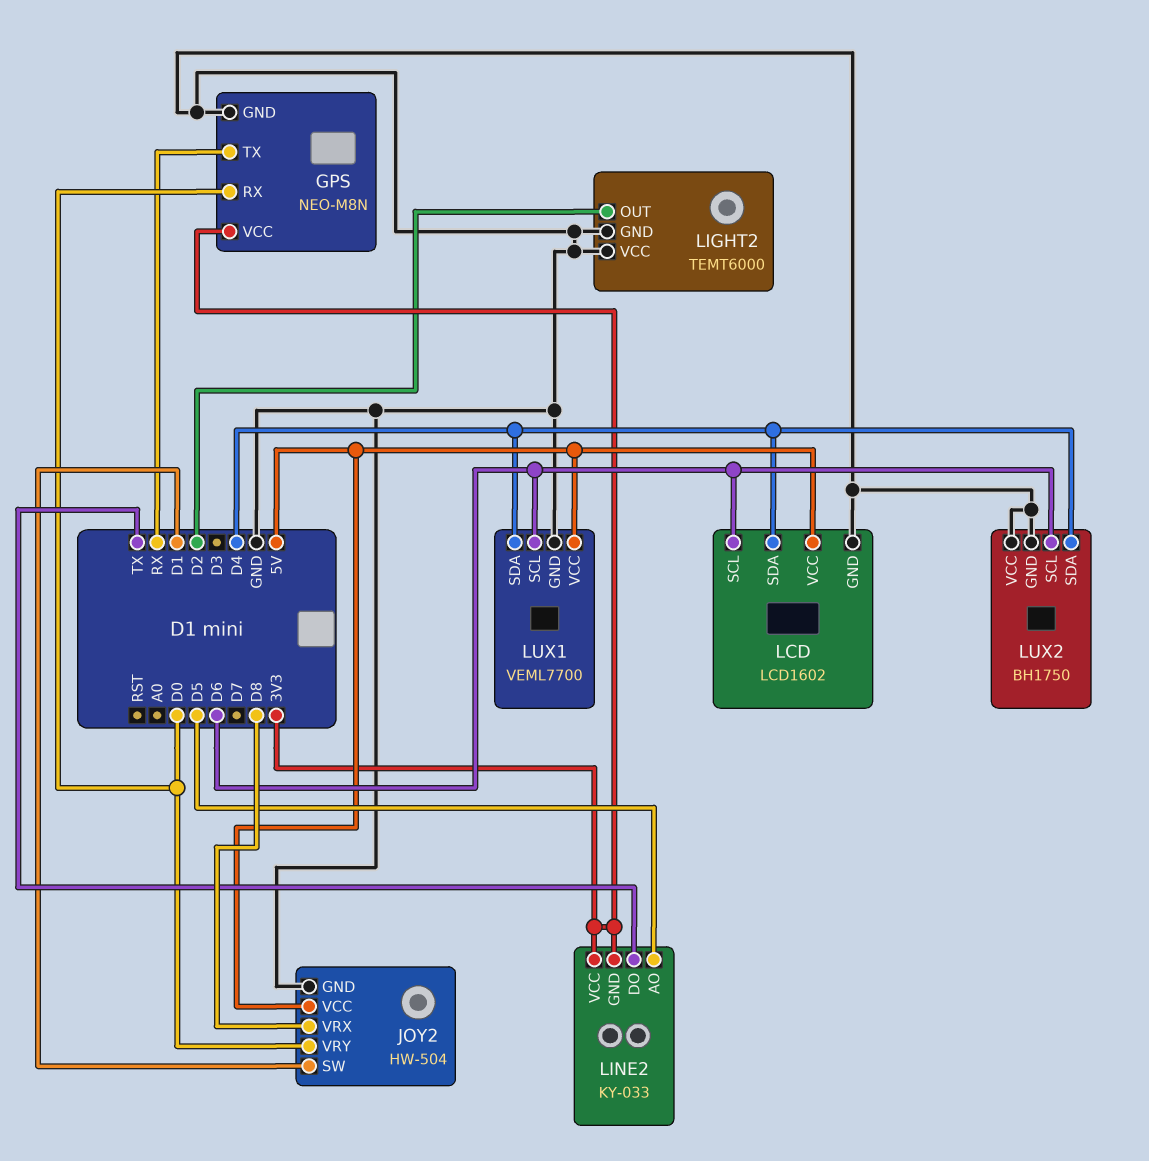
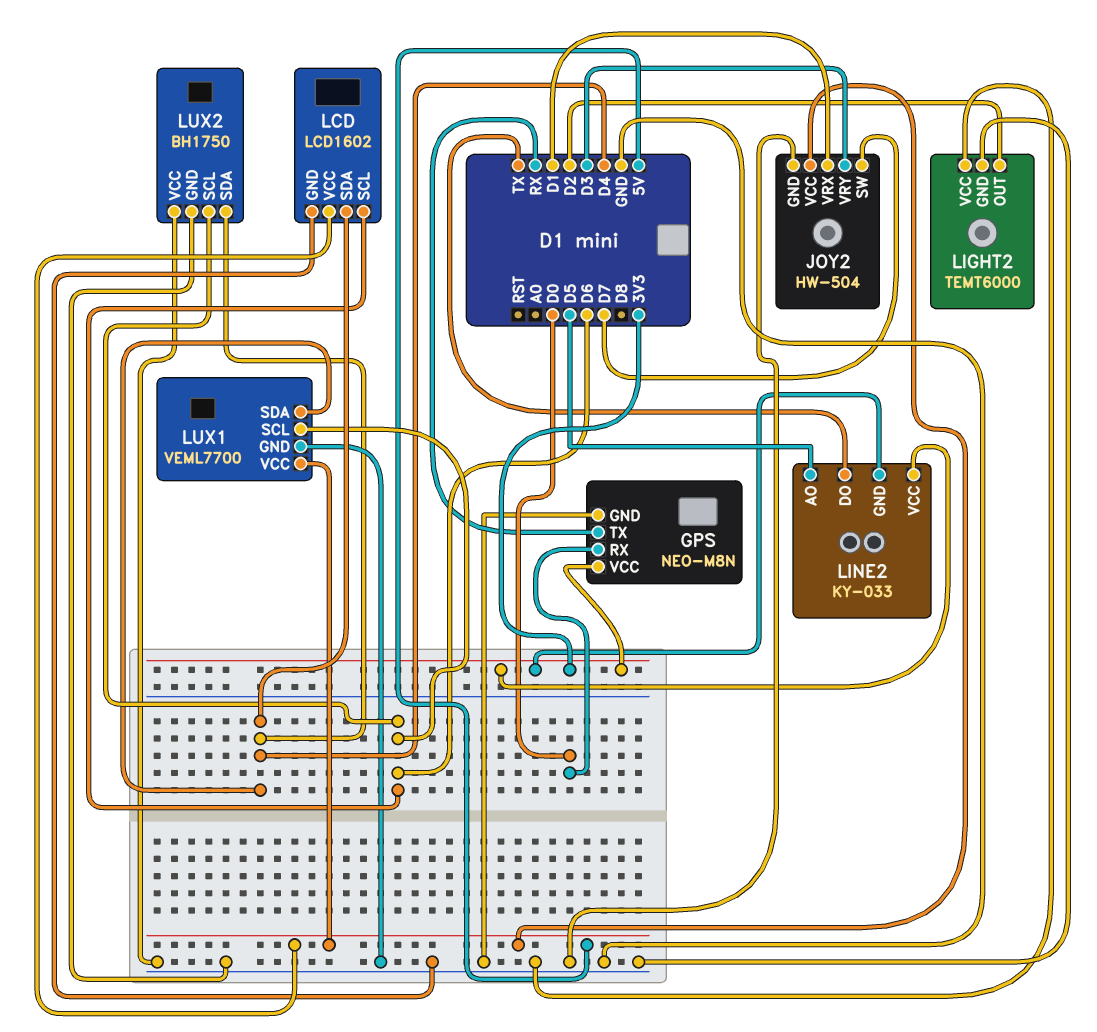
JOY2 pin SW: D1 -> D7
JOY2 pin VRX: D8 -> D1
JOY2 pin VRY: D0 -> D3

